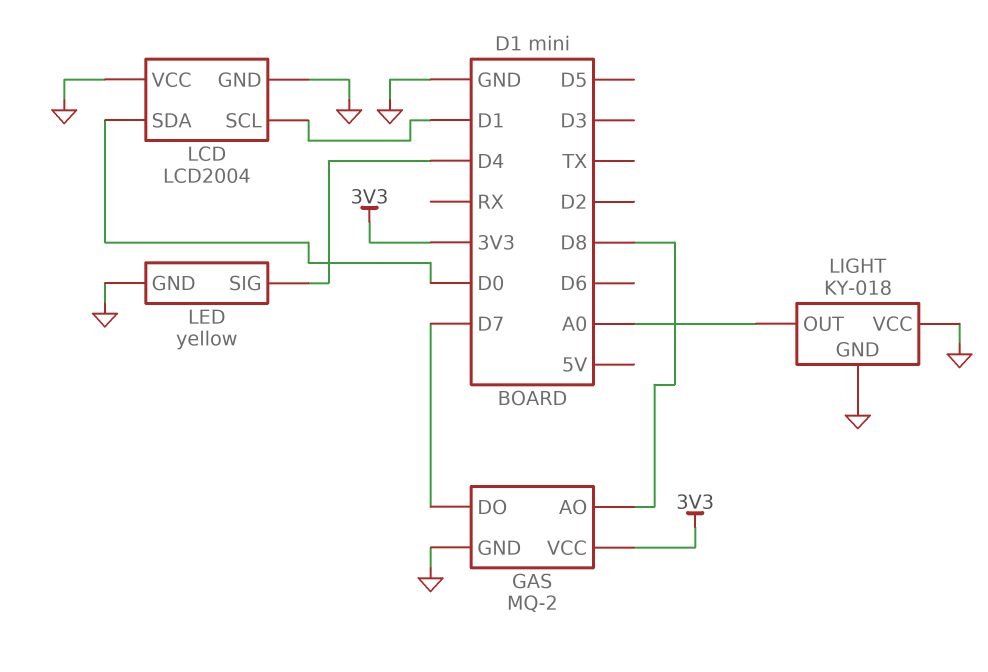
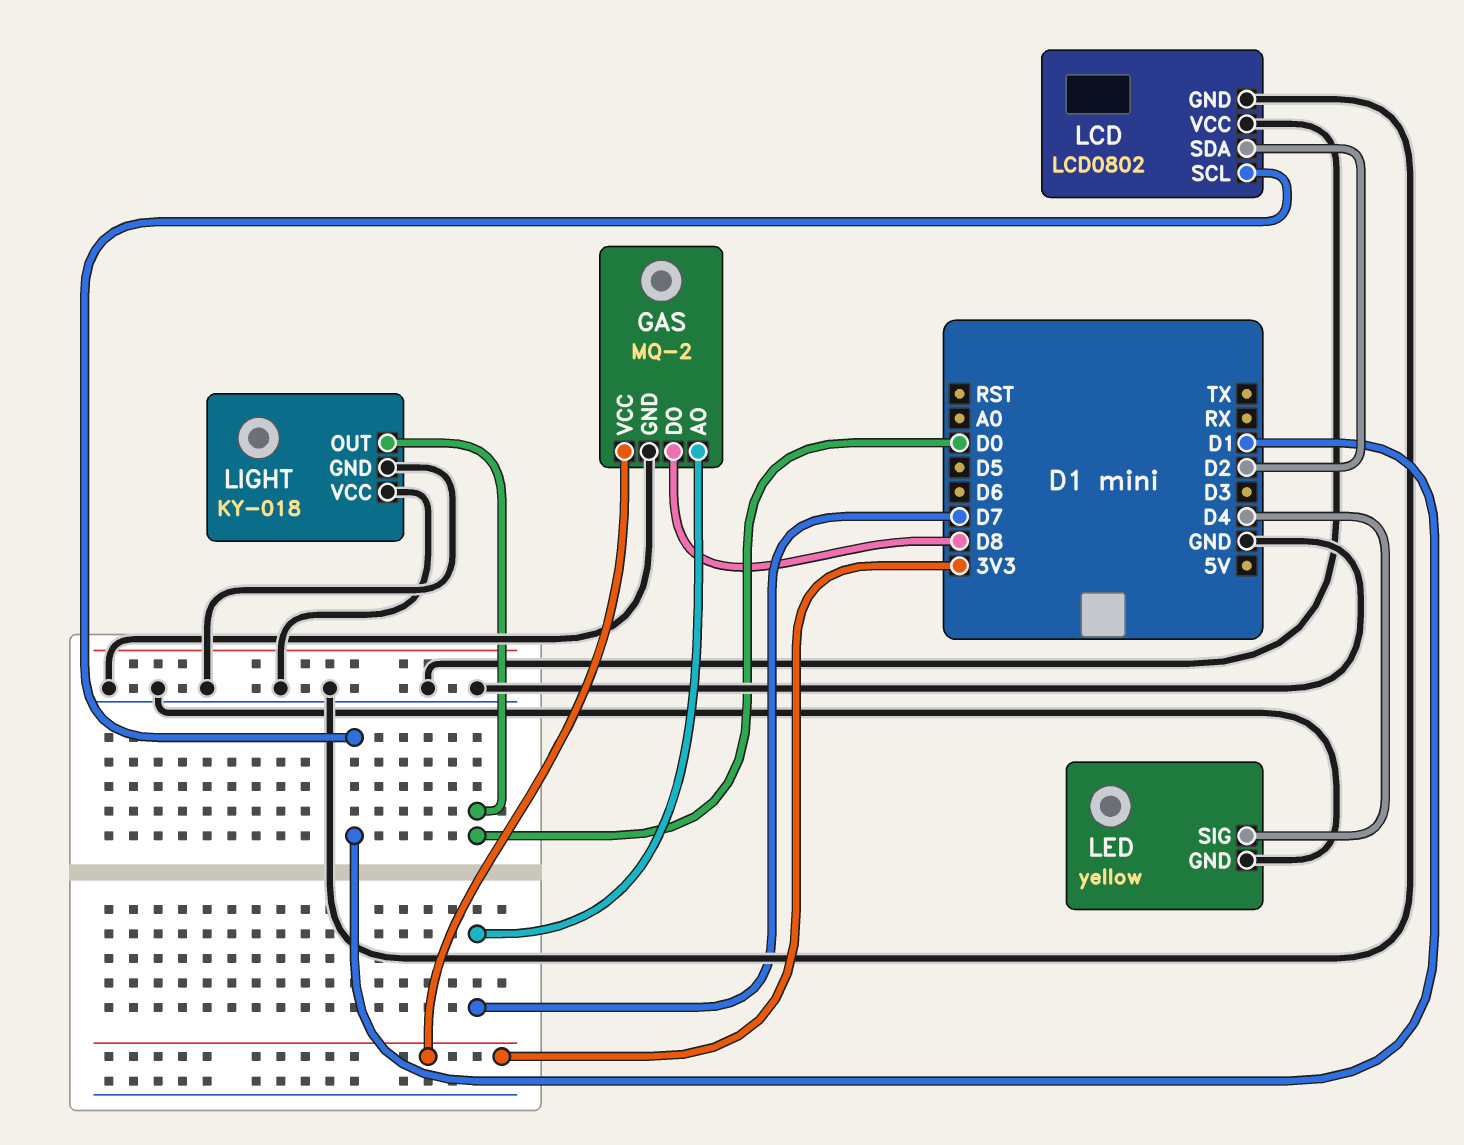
GAS pin AO: D8 -> D7
GAS pin DO: D7 -> D8
LCD: LCD2004 -> LCD0802
LCD pin SDA: D0 -> D2
LIGHT pin OUT: A0 -> D0

